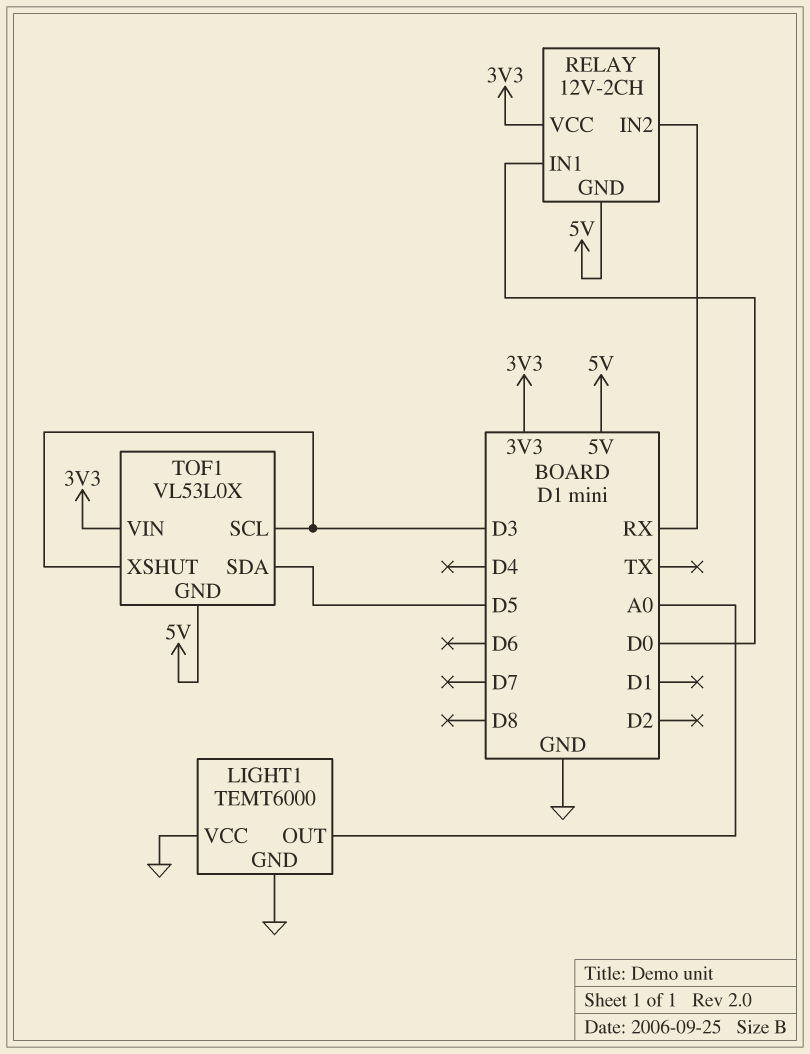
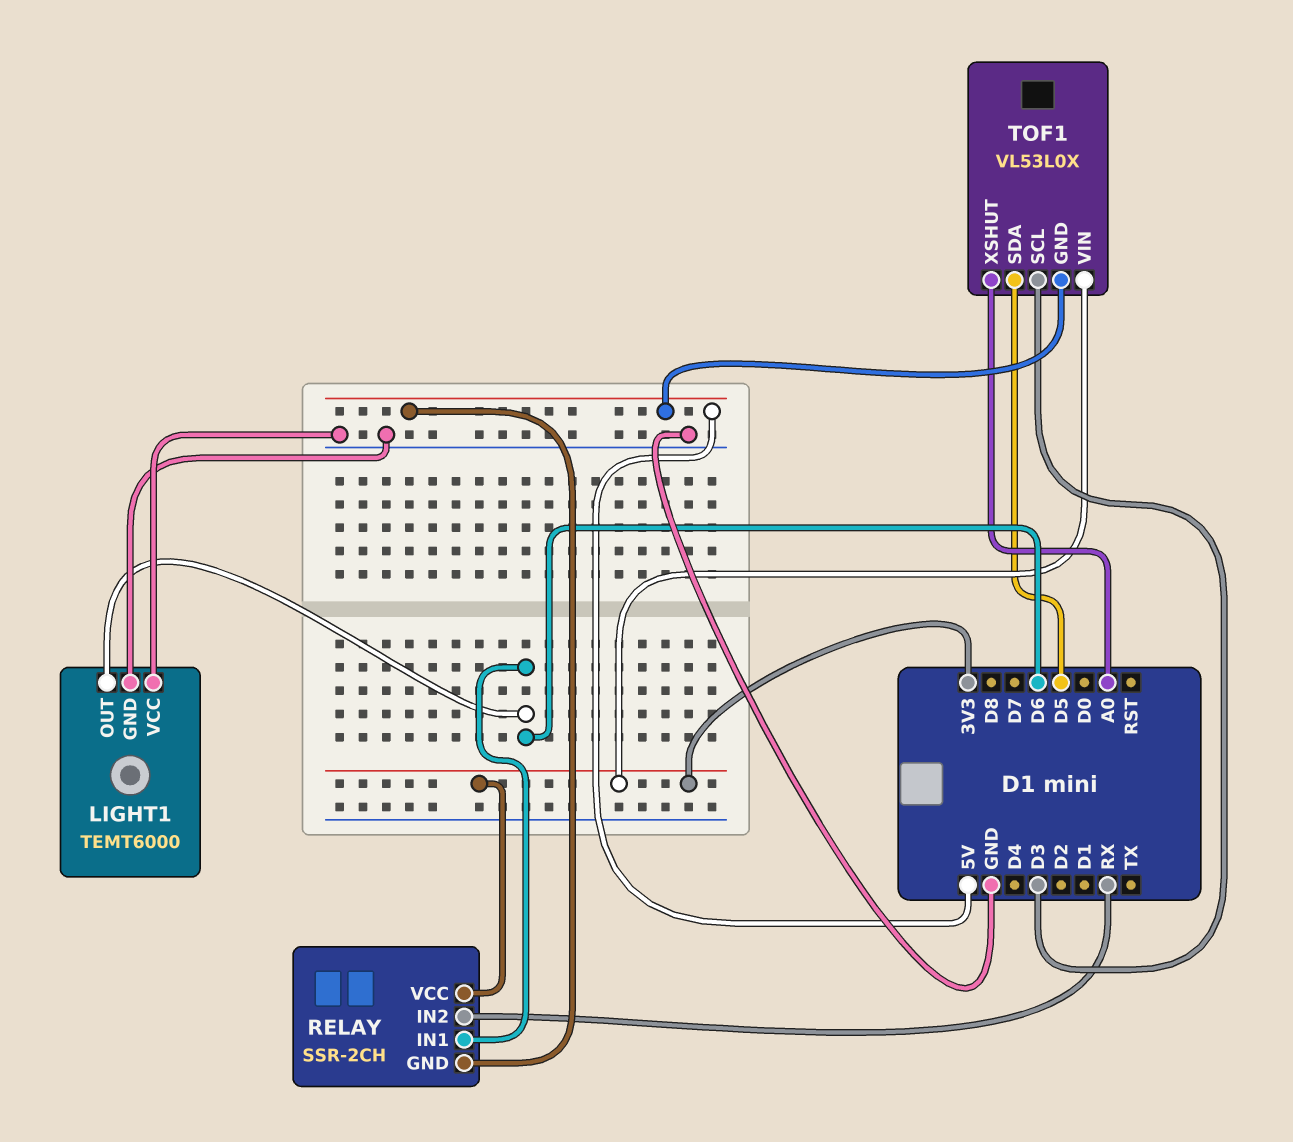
LIGHT1 pin OUT: A0 -> D6
RELAY: 12V-2CH -> SSR-2CH
RELAY pin IN1: D0 -> D6
TOF1 pin XSHUT: D3 -> A0

